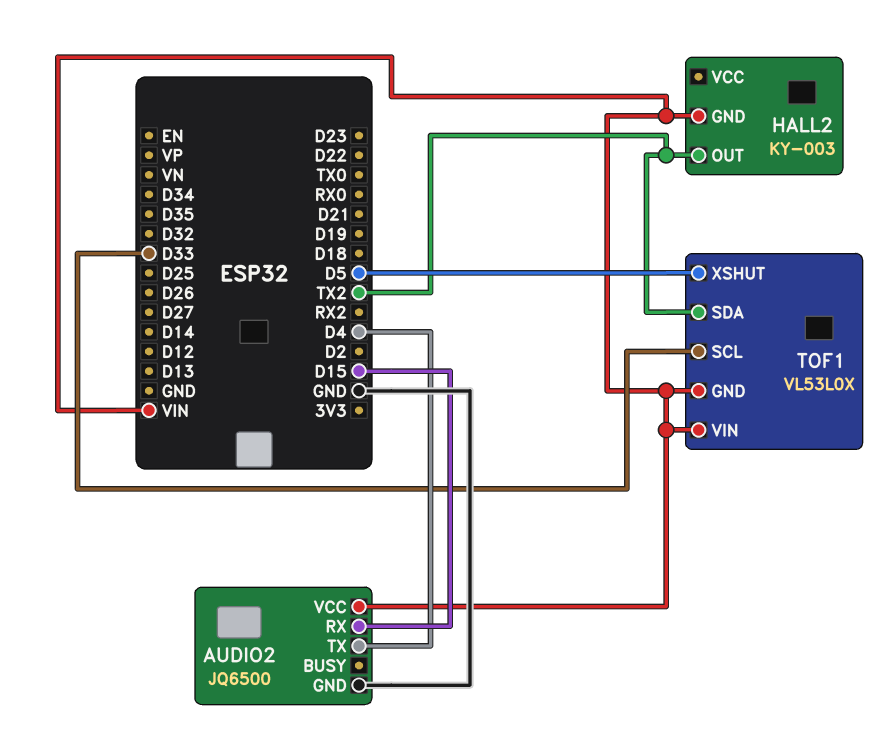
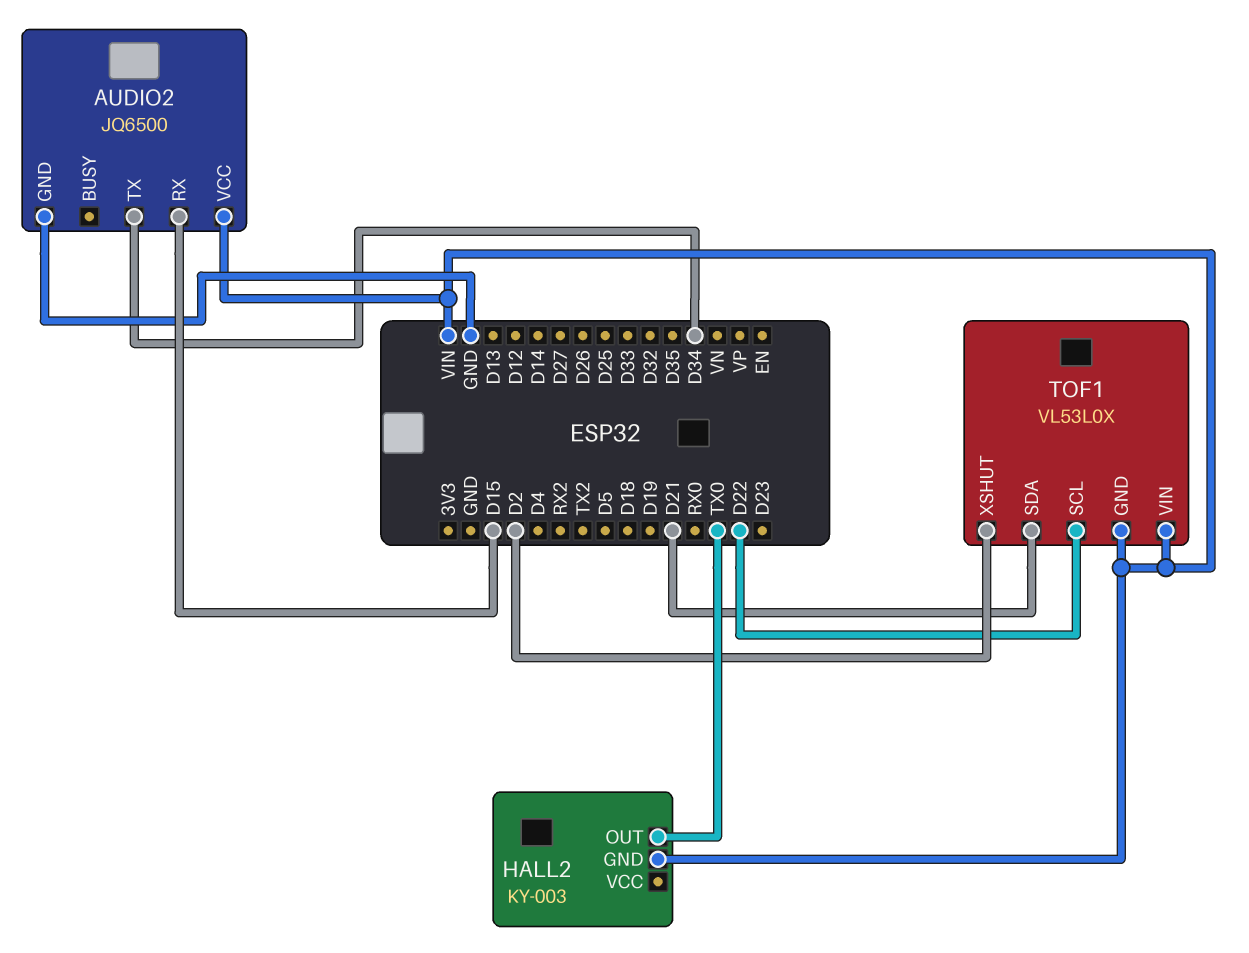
AUDIO2 pin TX: D4 -> D34
HALL2 pin OUT: TX2 -> TX0
TOF1 pin SCL: D33 -> D22
TOF1 pin SDA: TX2 -> D21
TOF1 pin XSHUT: D5 -> D2

